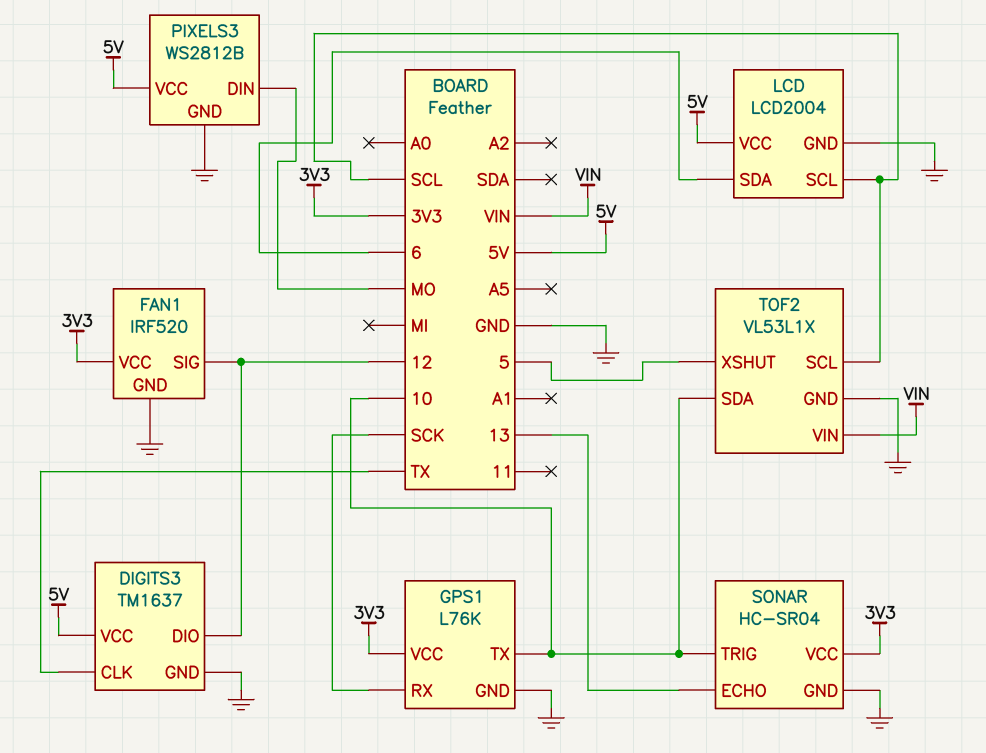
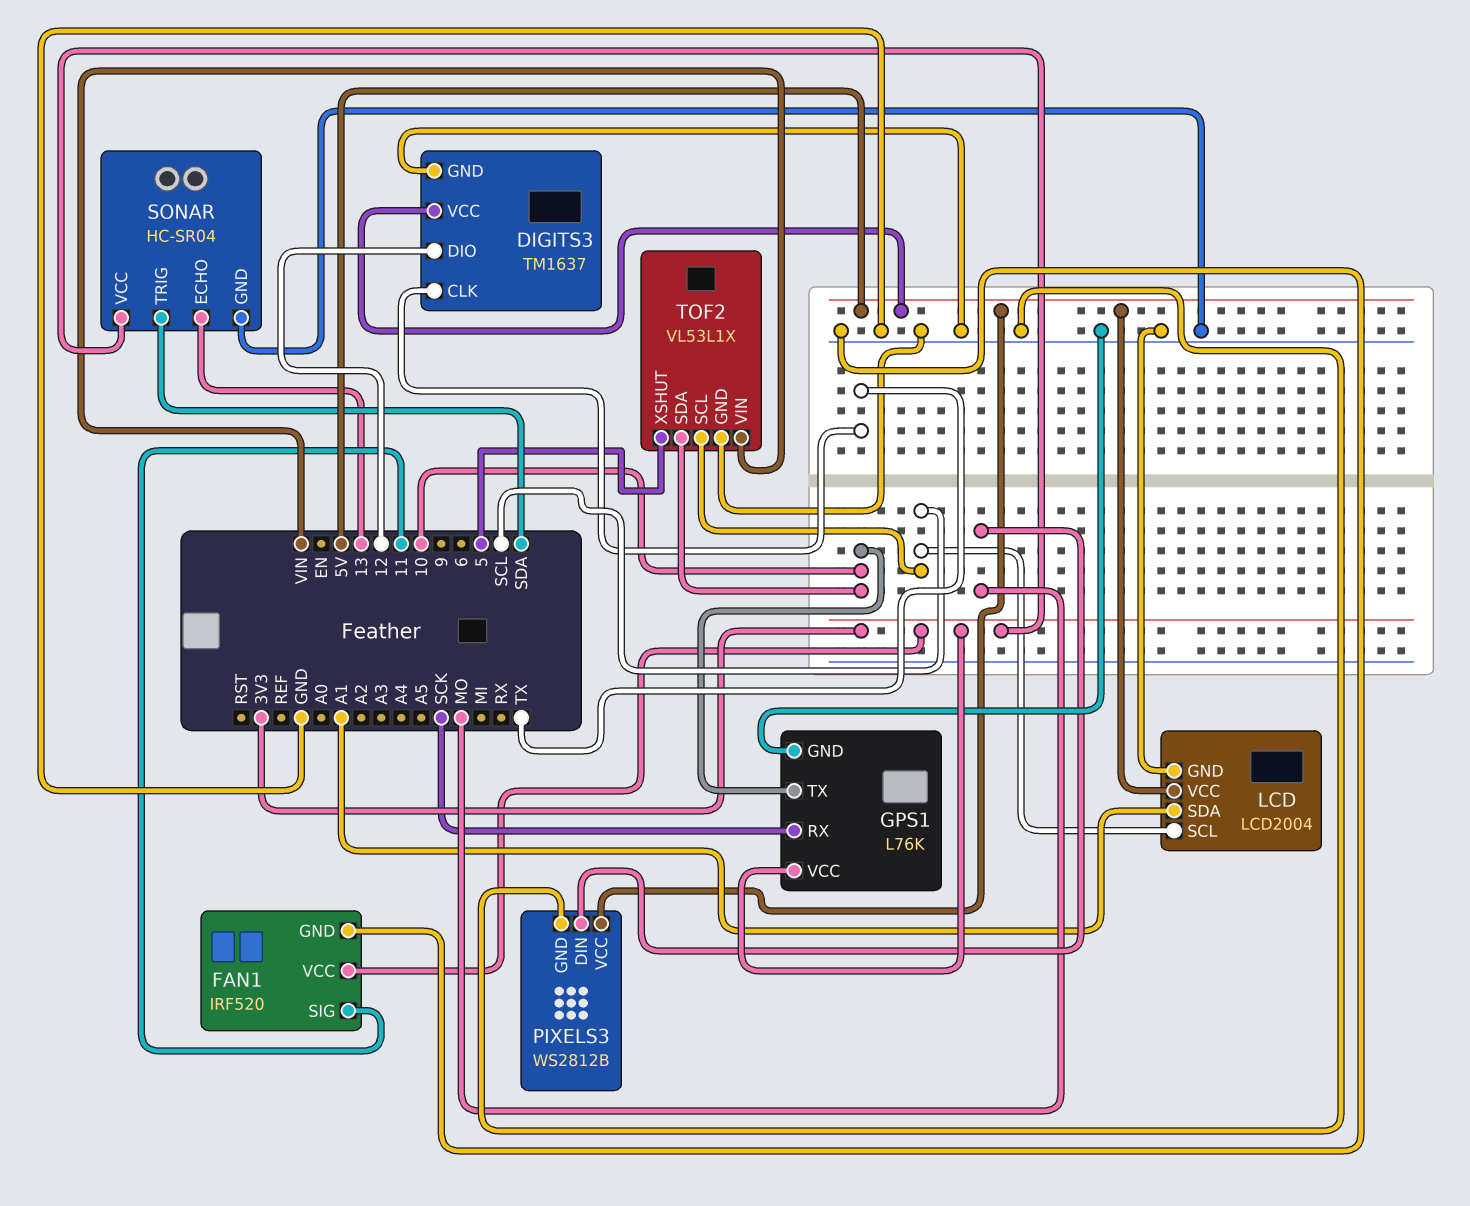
FAN1 pin SIG: 12 -> 11
LCD pin SDA: 6 -> A1
SONAR pin TRIG: 10 -> SDA

